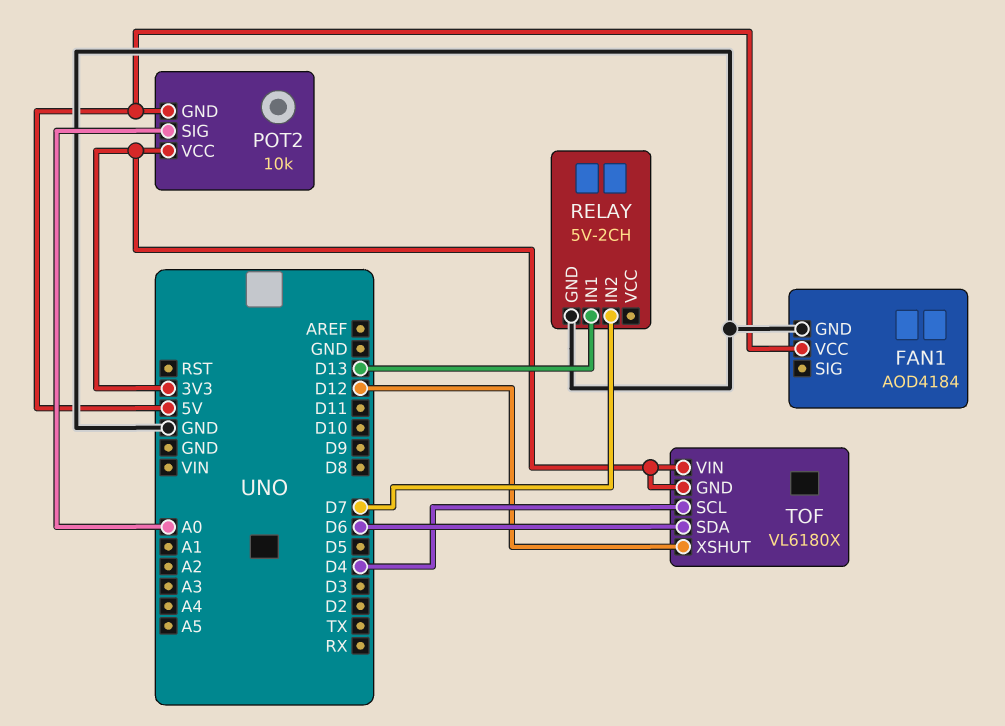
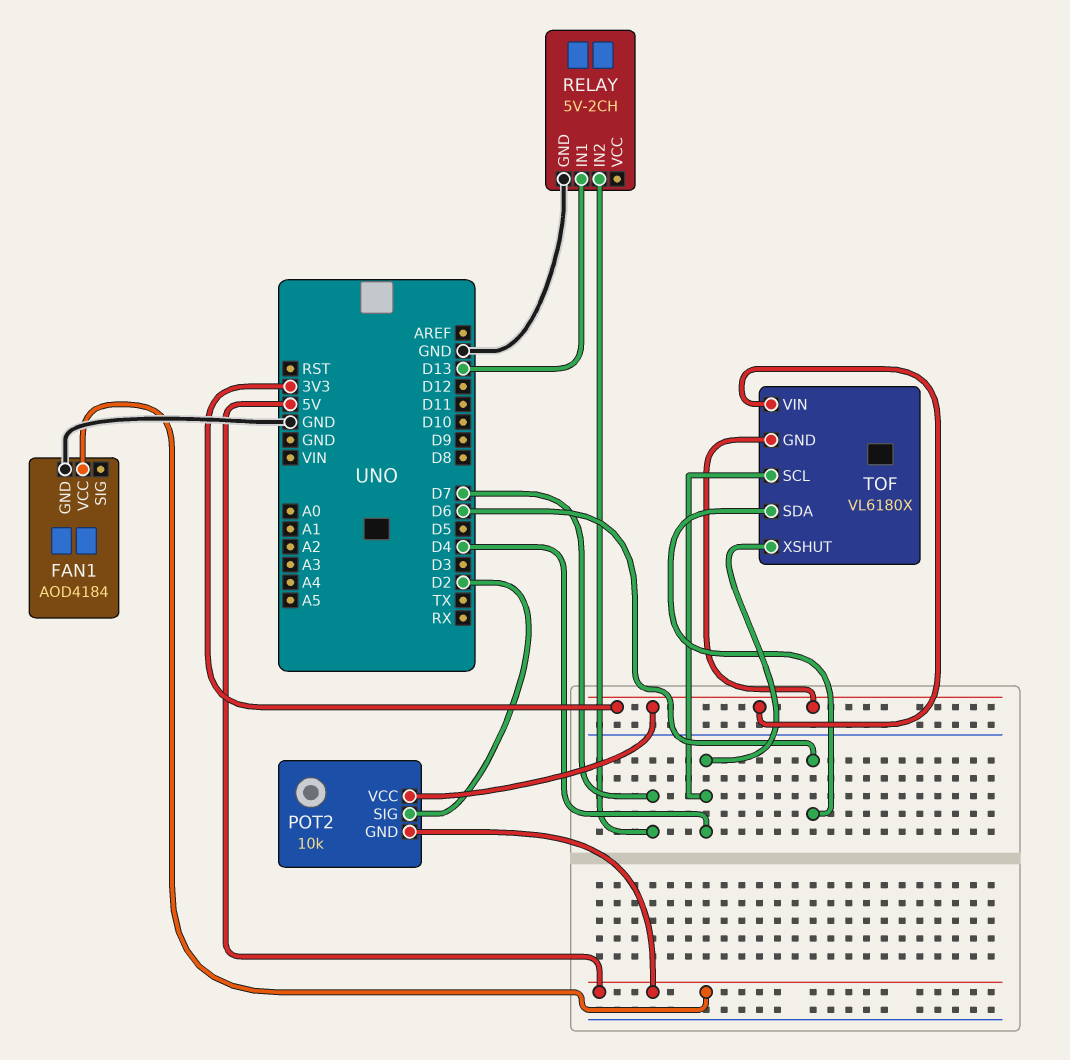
POT2 pin SIG: A0 -> D2
TOF pin XSHUT: D12 -> D4

